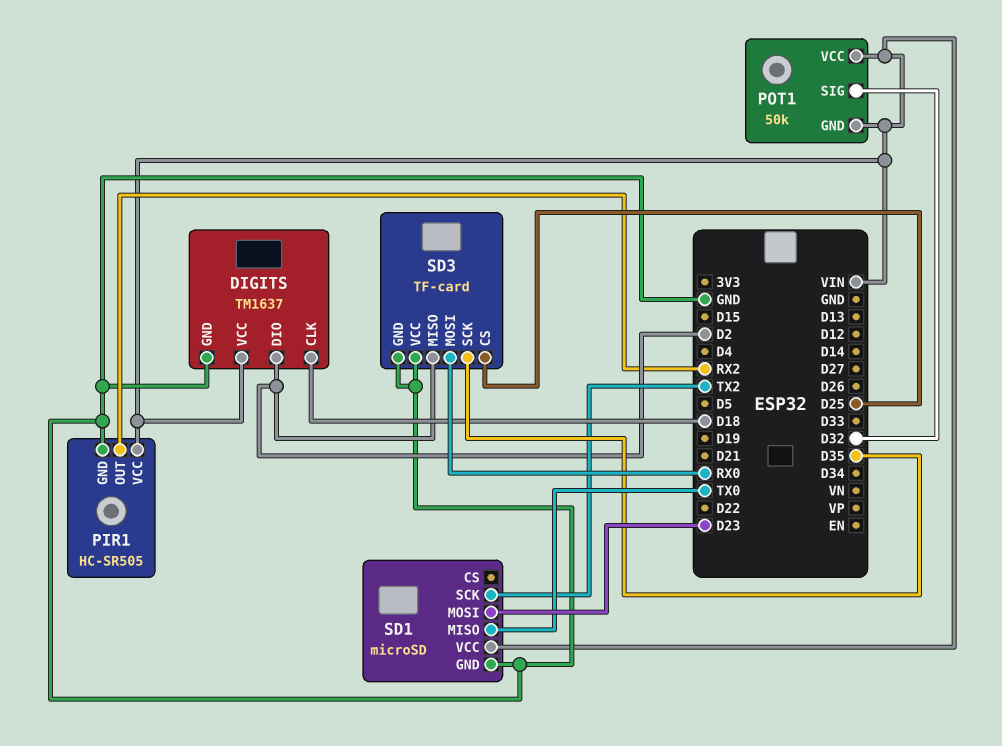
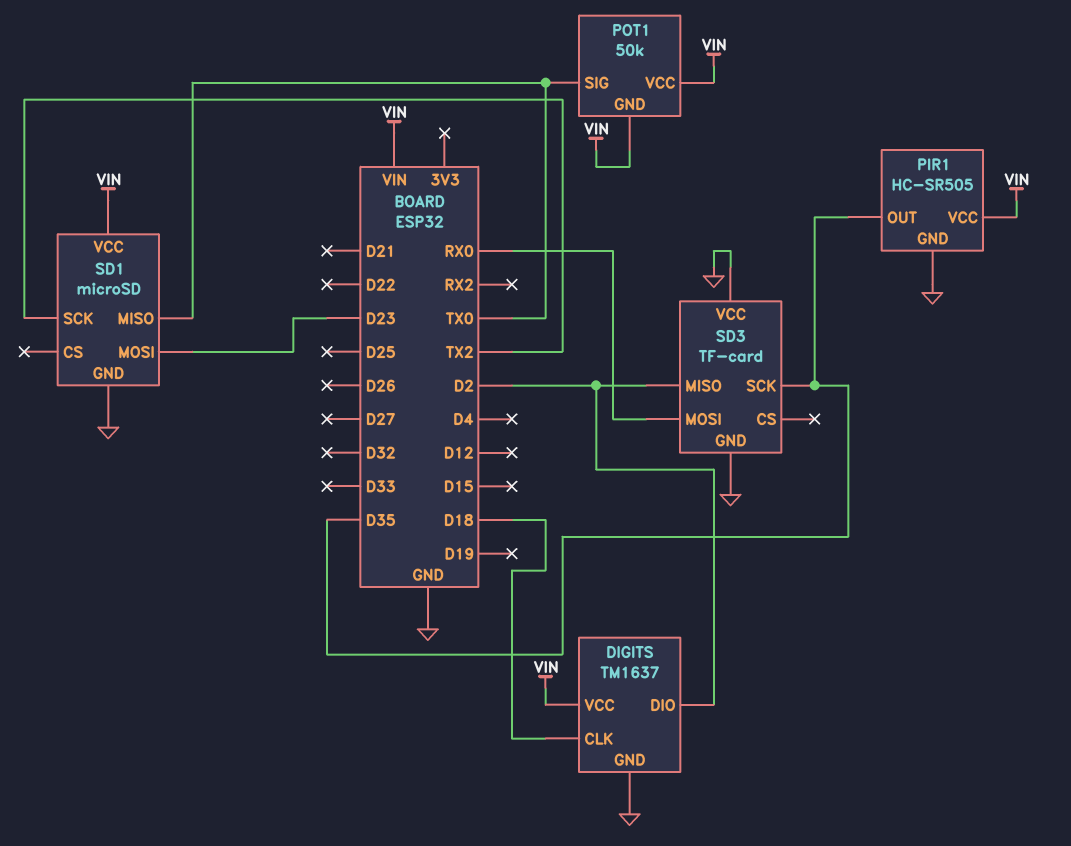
PIR1 pin OUT: RX2 -> D35
POT1 pin SIG: D32 -> TX0
SD3 pin CS: D25 -> none

